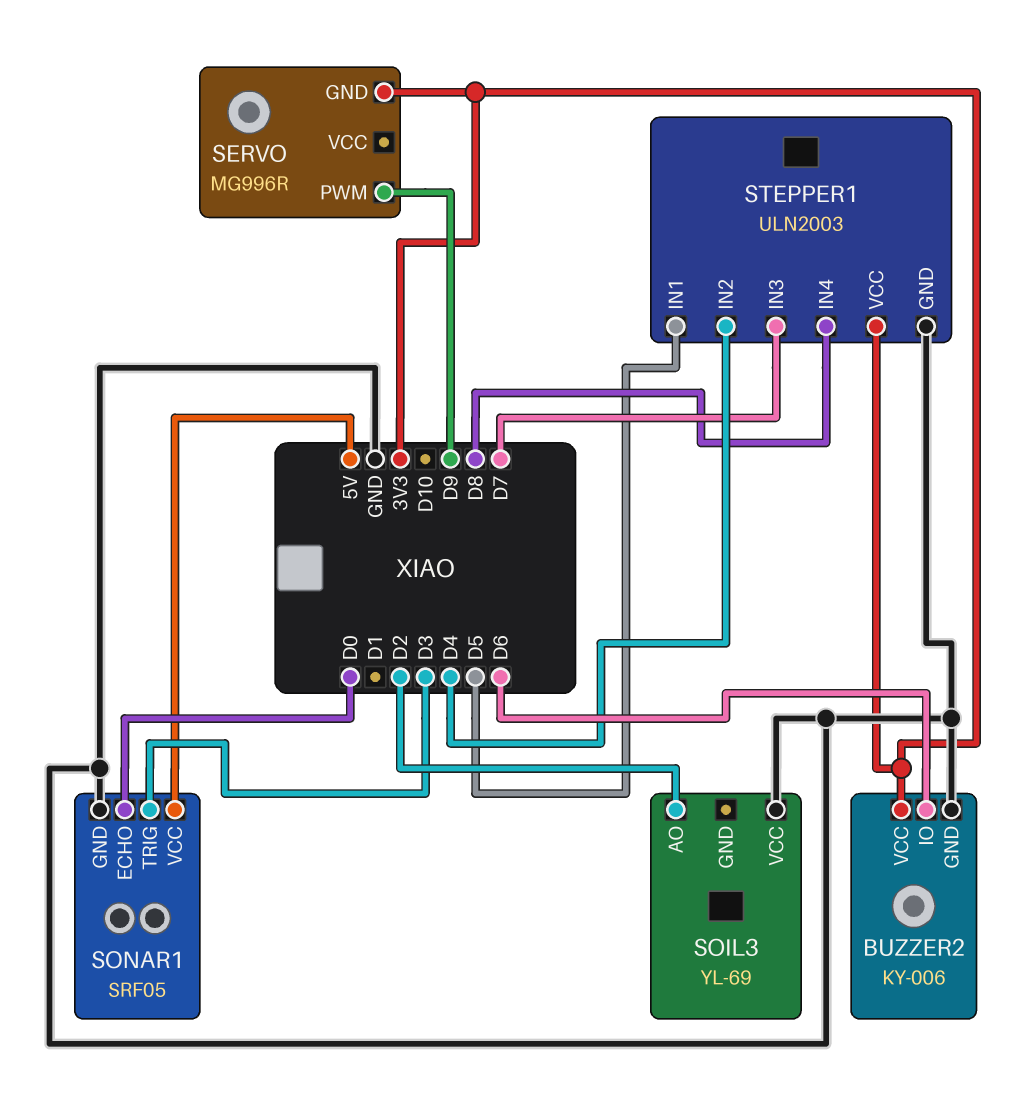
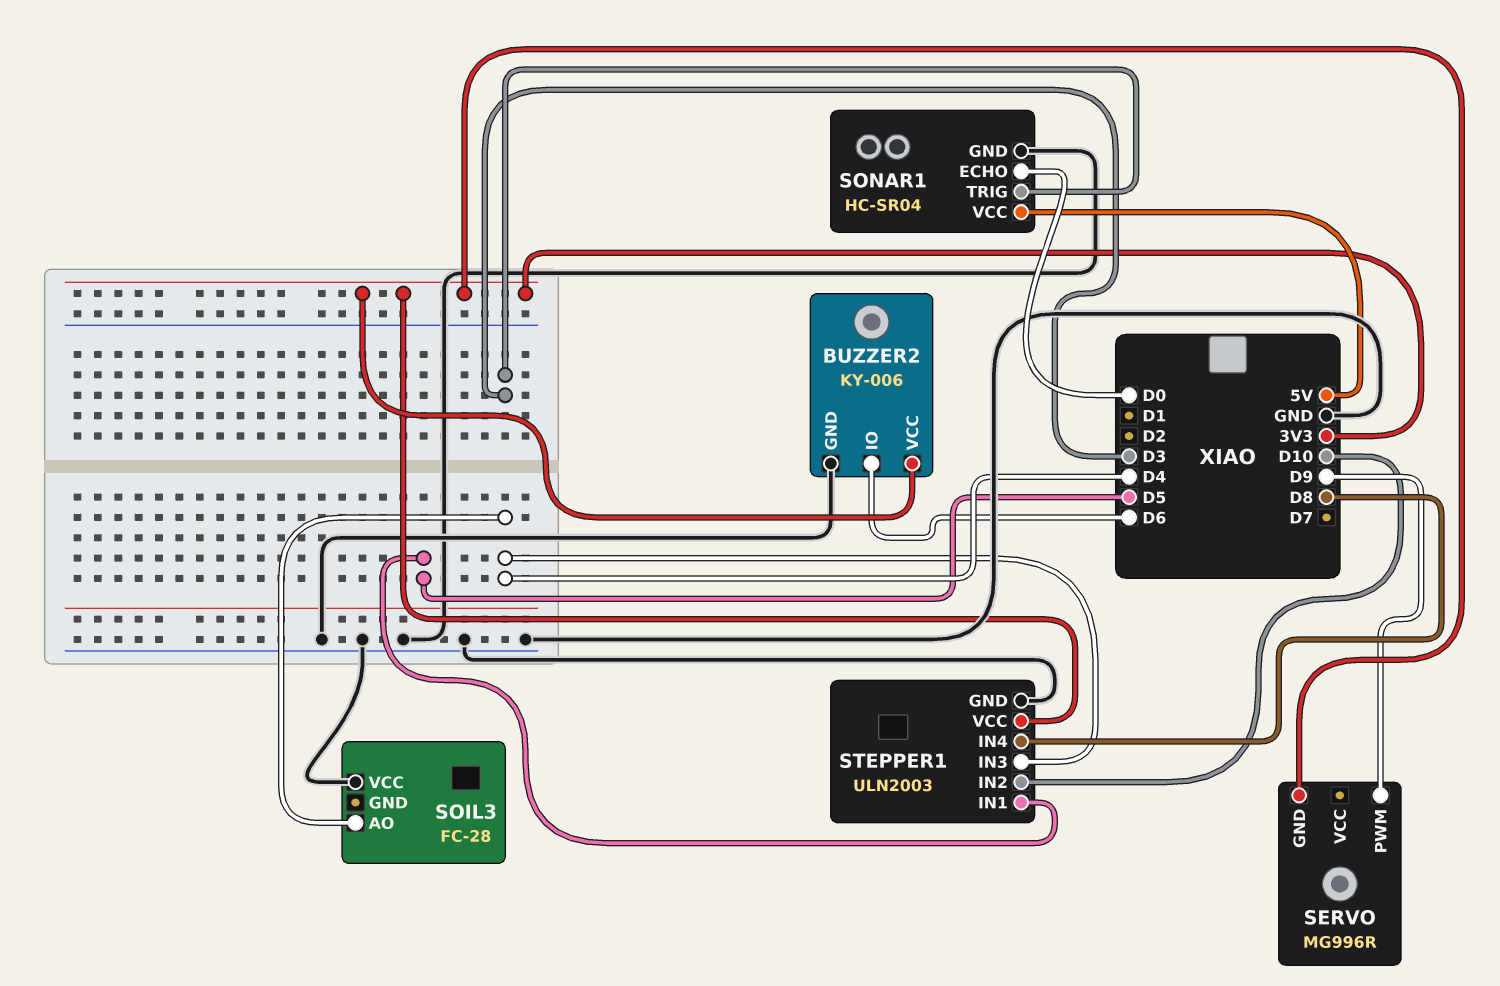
SOIL3: YL-69 -> FC-28
SOIL3 pin AO: D2 -> D4
SONAR1: SRF05 -> HC-SR04
STEPPER1 pin IN2: D4 -> D10
STEPPER1 pin IN3: D7 -> D4

